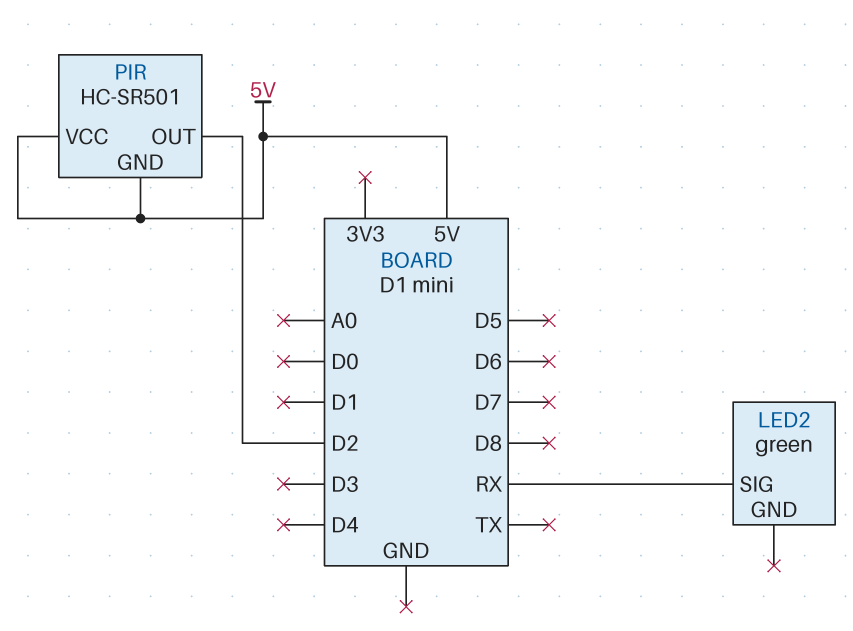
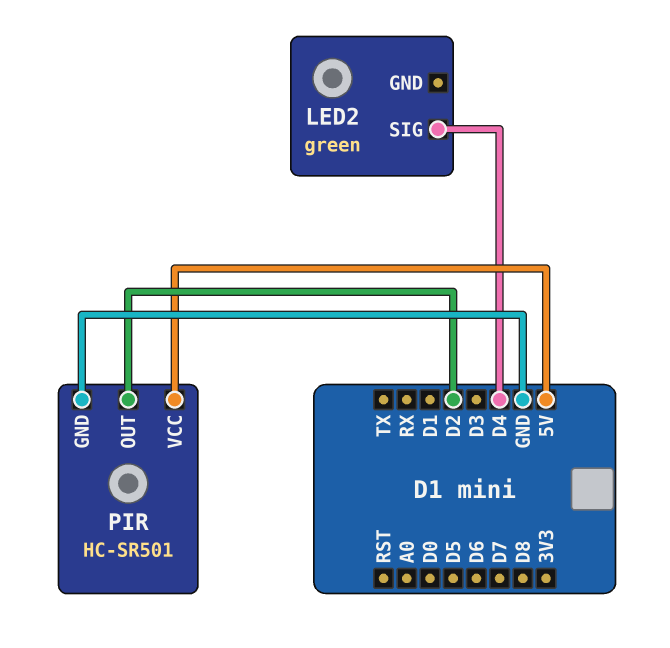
LED2 pin SIG: RX -> D4
PIR pin GND: 5V -> GND

